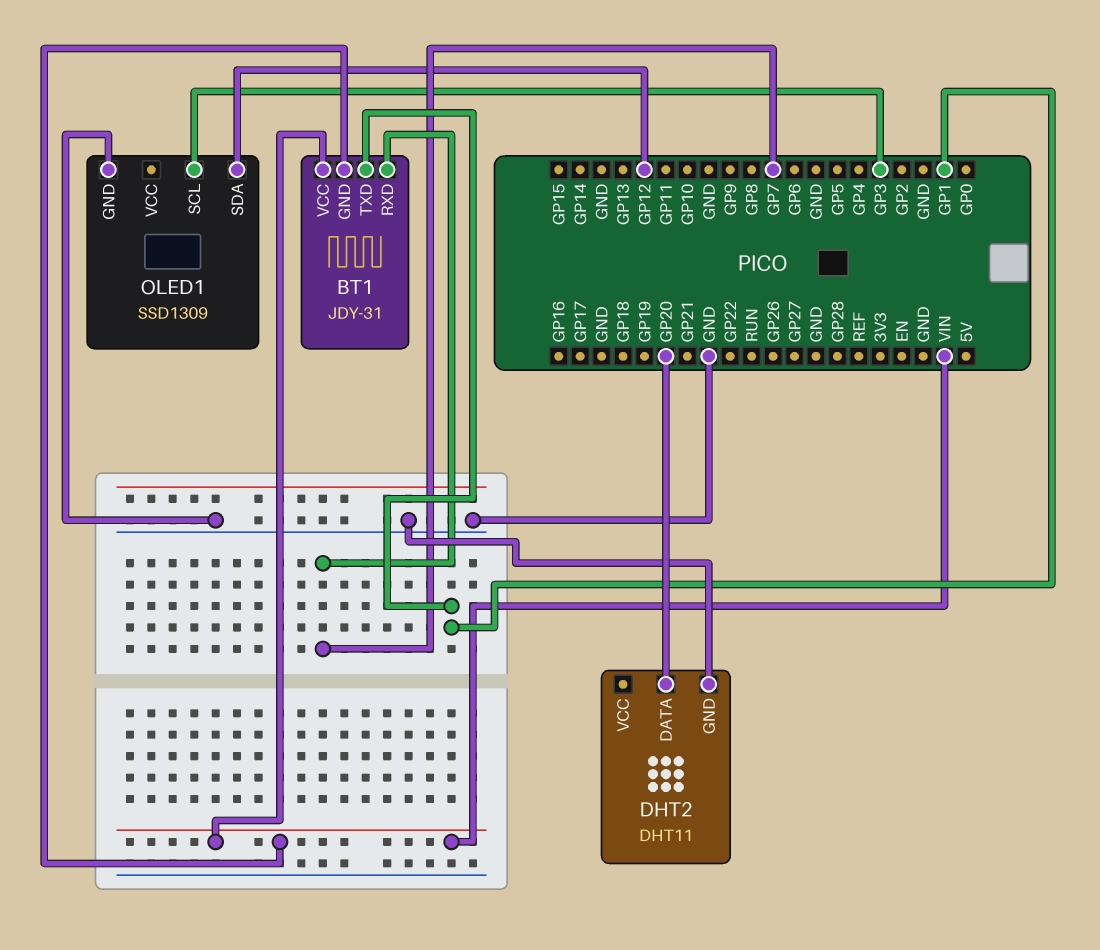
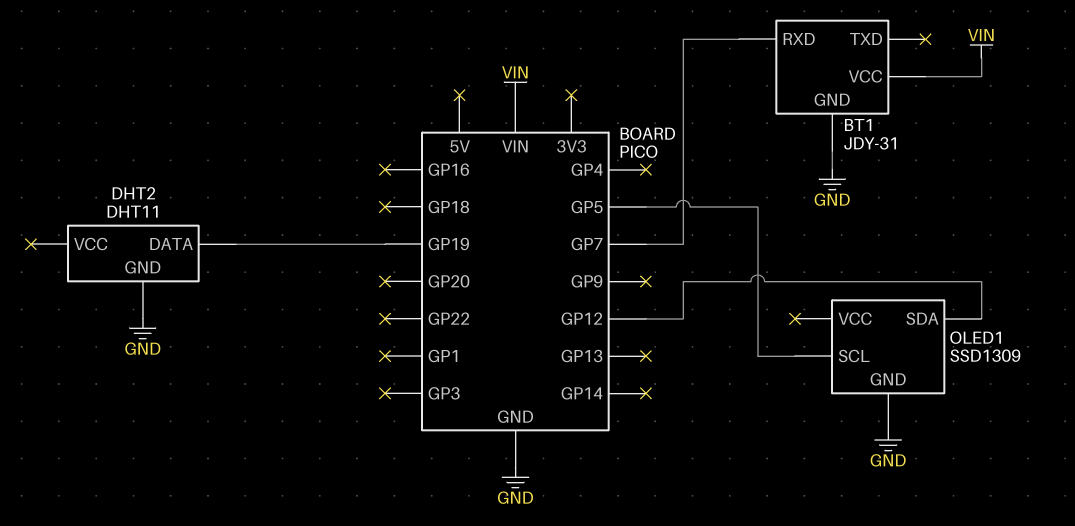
BT1 pin GND: VIN -> GND
BT1 pin TXD: GP1 -> none
DHT2 pin DATA: GP20 -> GP19
OLED1 pin SCL: GP3 -> GP5

